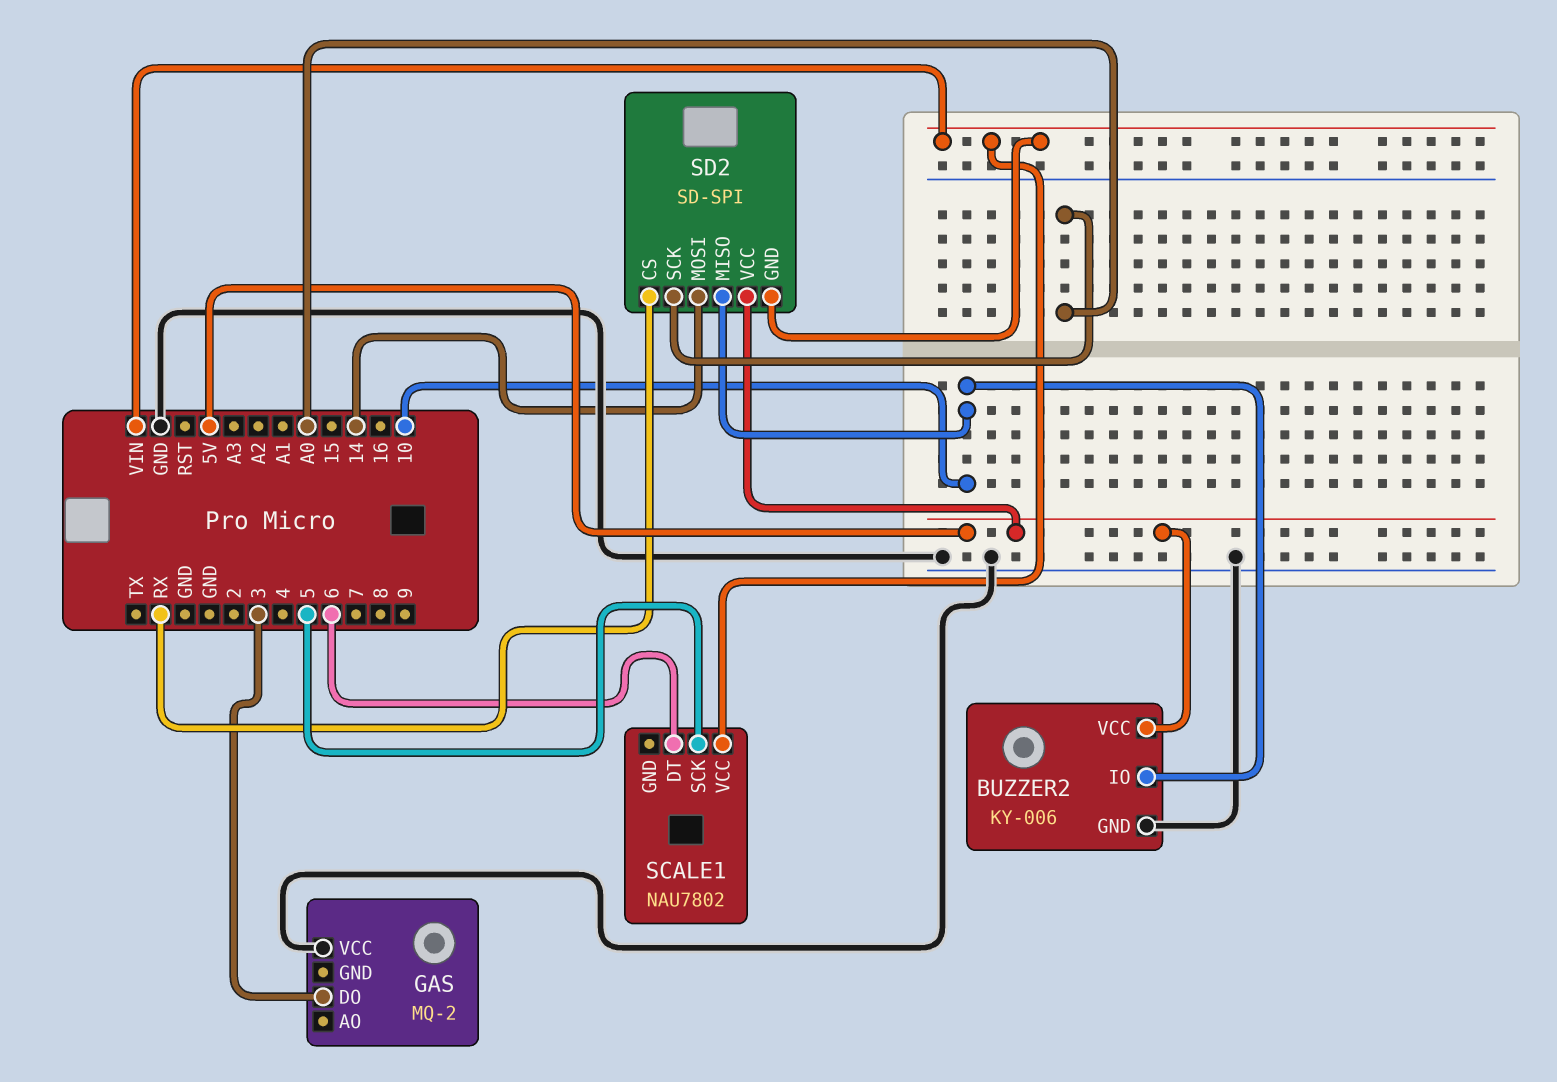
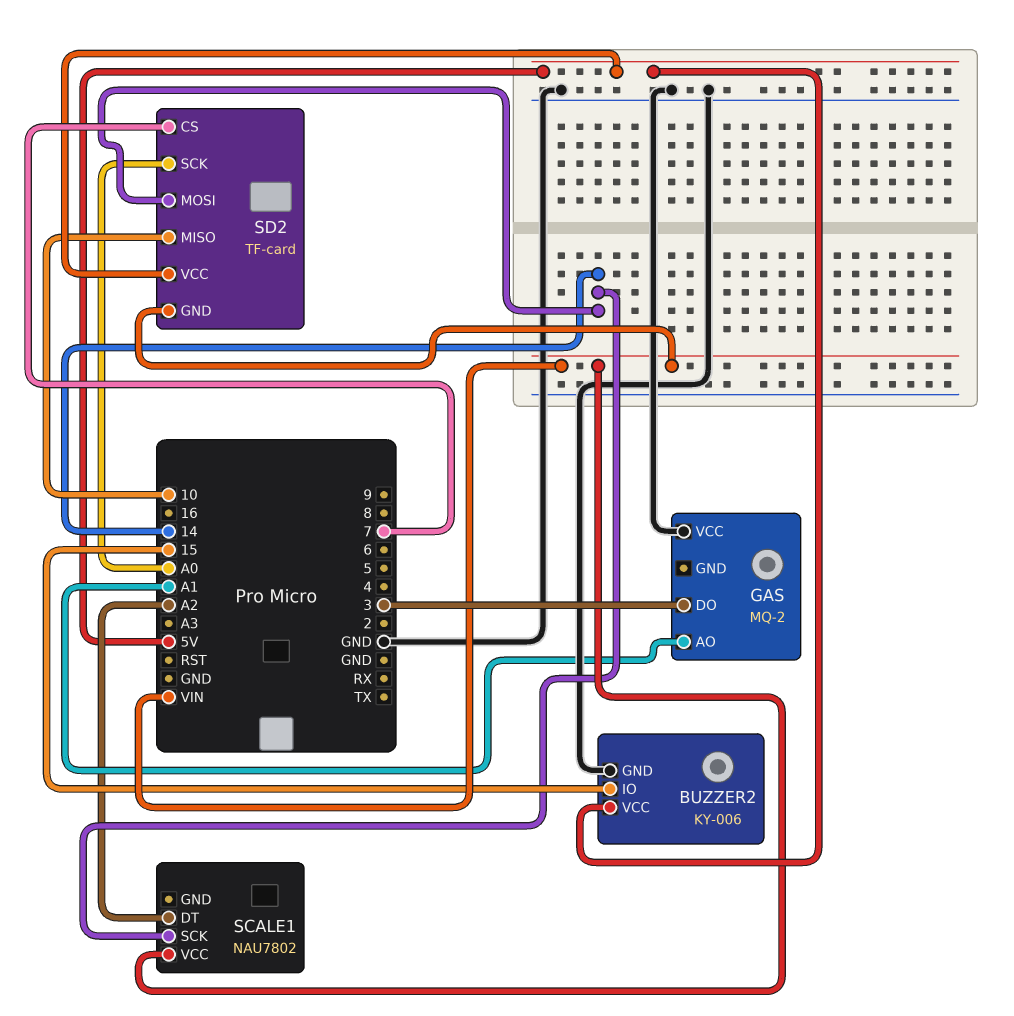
BUZZER2 pin IO: 10 -> 15
GAS pin AO: none -> A1
SCALE1 pin DT: 6 -> A2
SCALE1 pin SCK: 5 -> 14
SD2: SD-SPI -> TF-card
SD2 pin CS: RX -> 7

